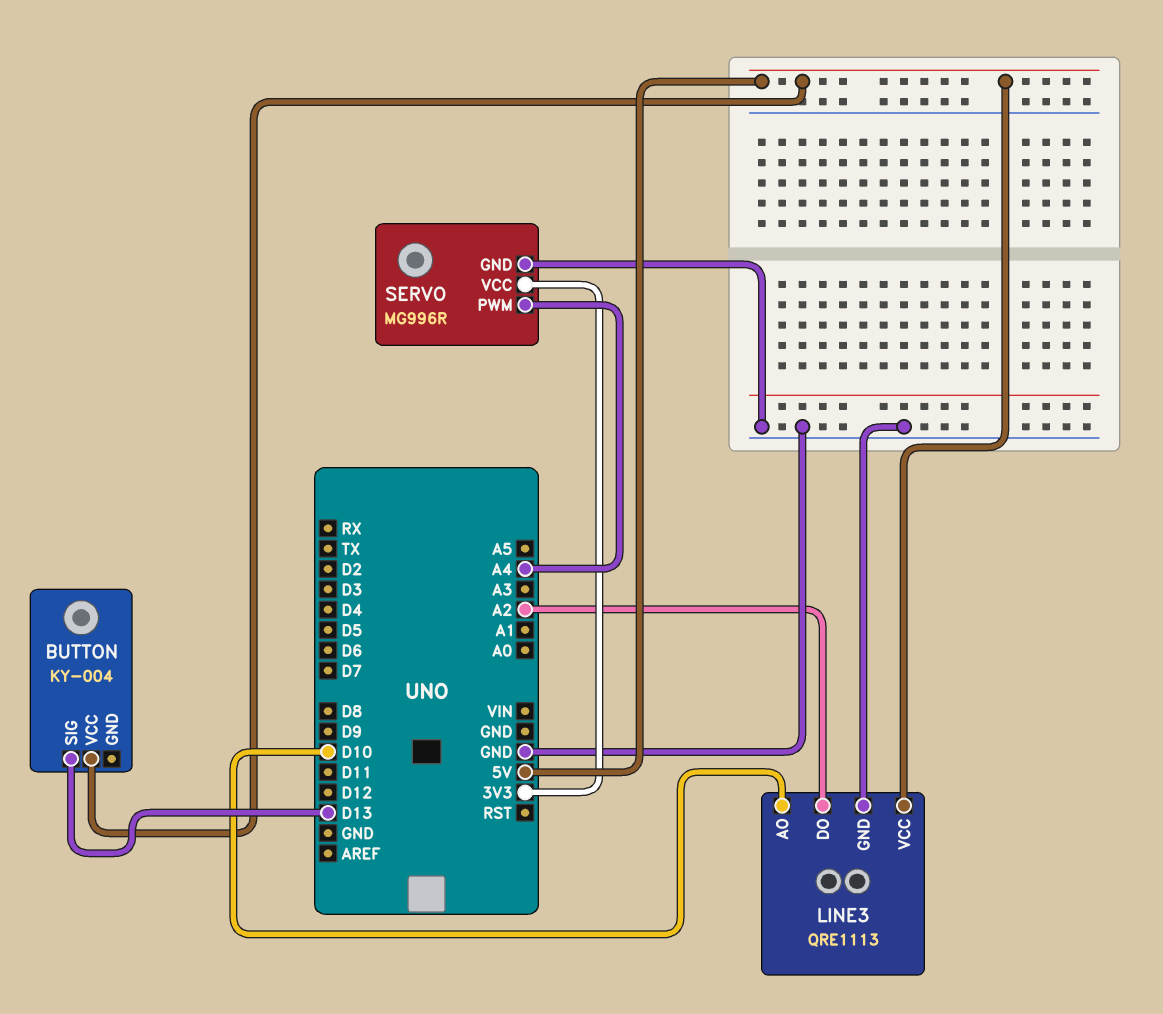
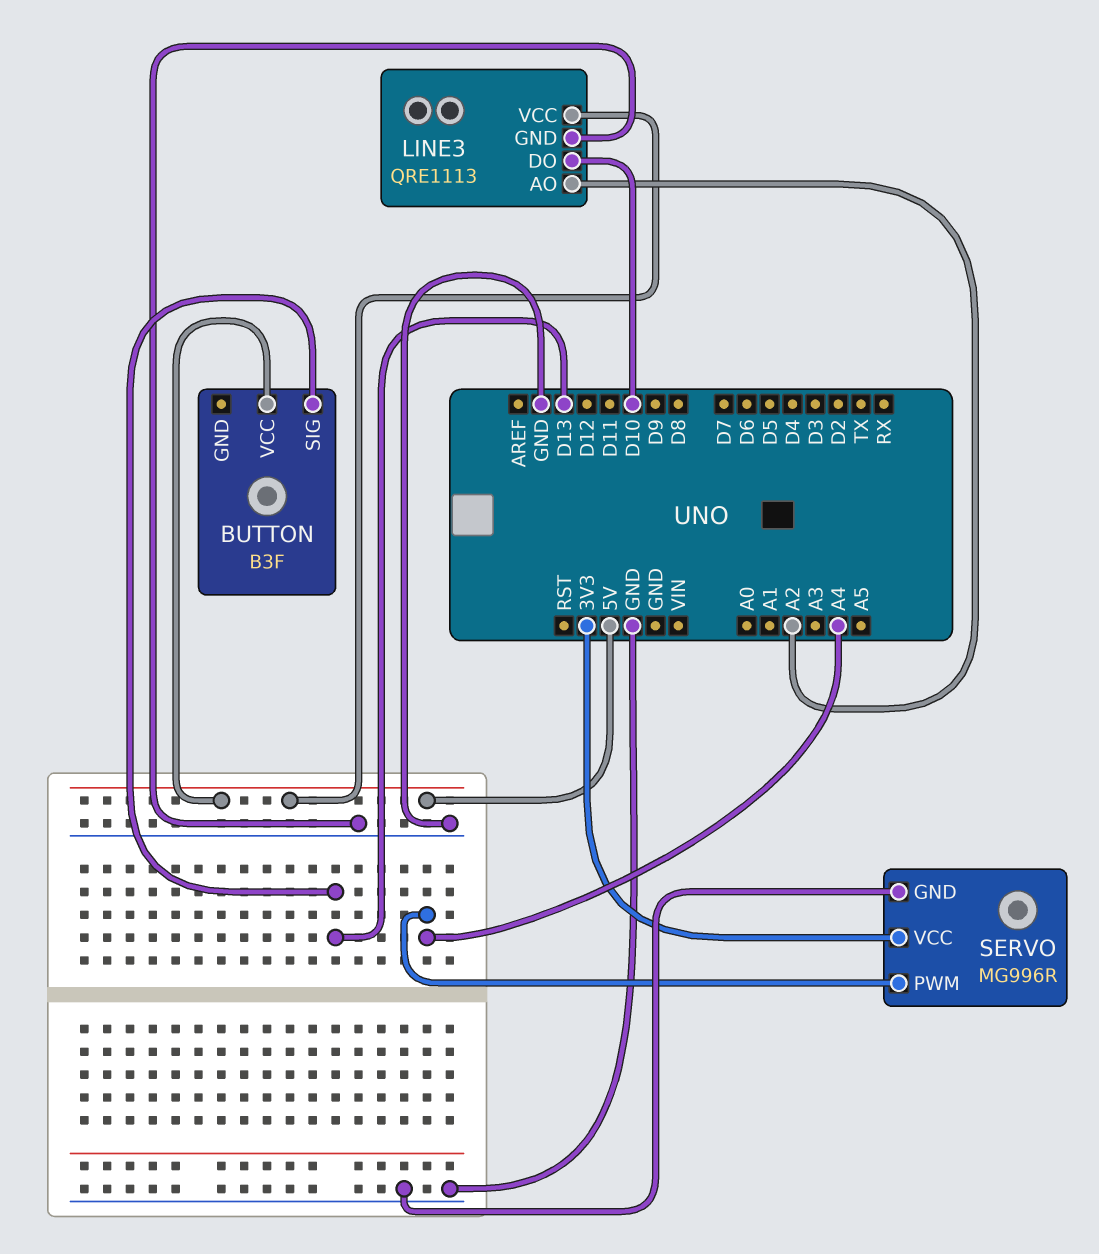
BUTTON: KY-004 -> B3F
LINE3 pin AO: D10 -> A2
LINE3 pin DO: A2 -> D10

